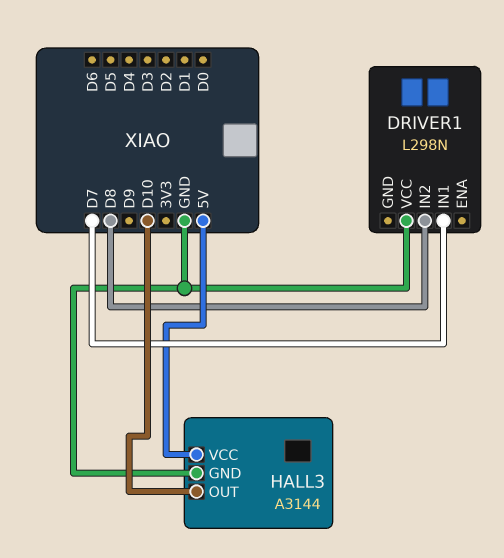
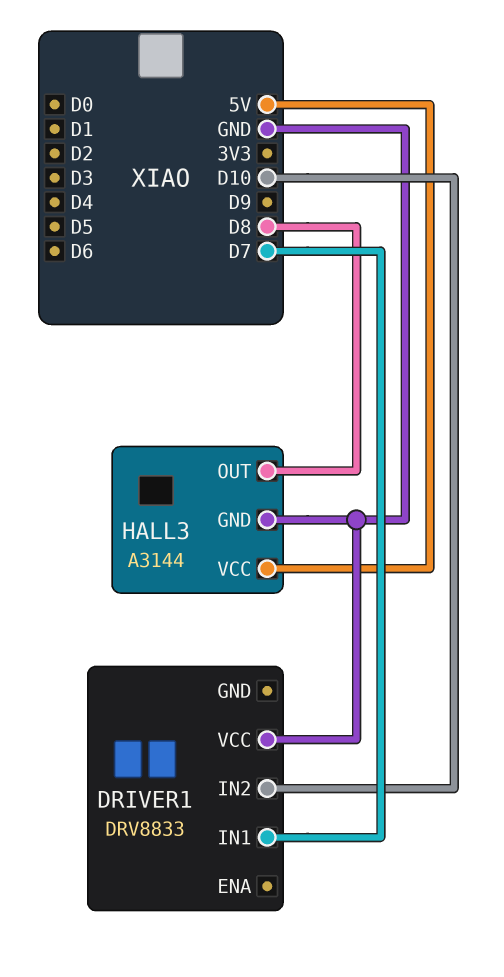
DRIVER1: L298N -> DRV8833
DRIVER1 pin IN2: D8 -> D10
HALL3 pin OUT: D10 -> D8

